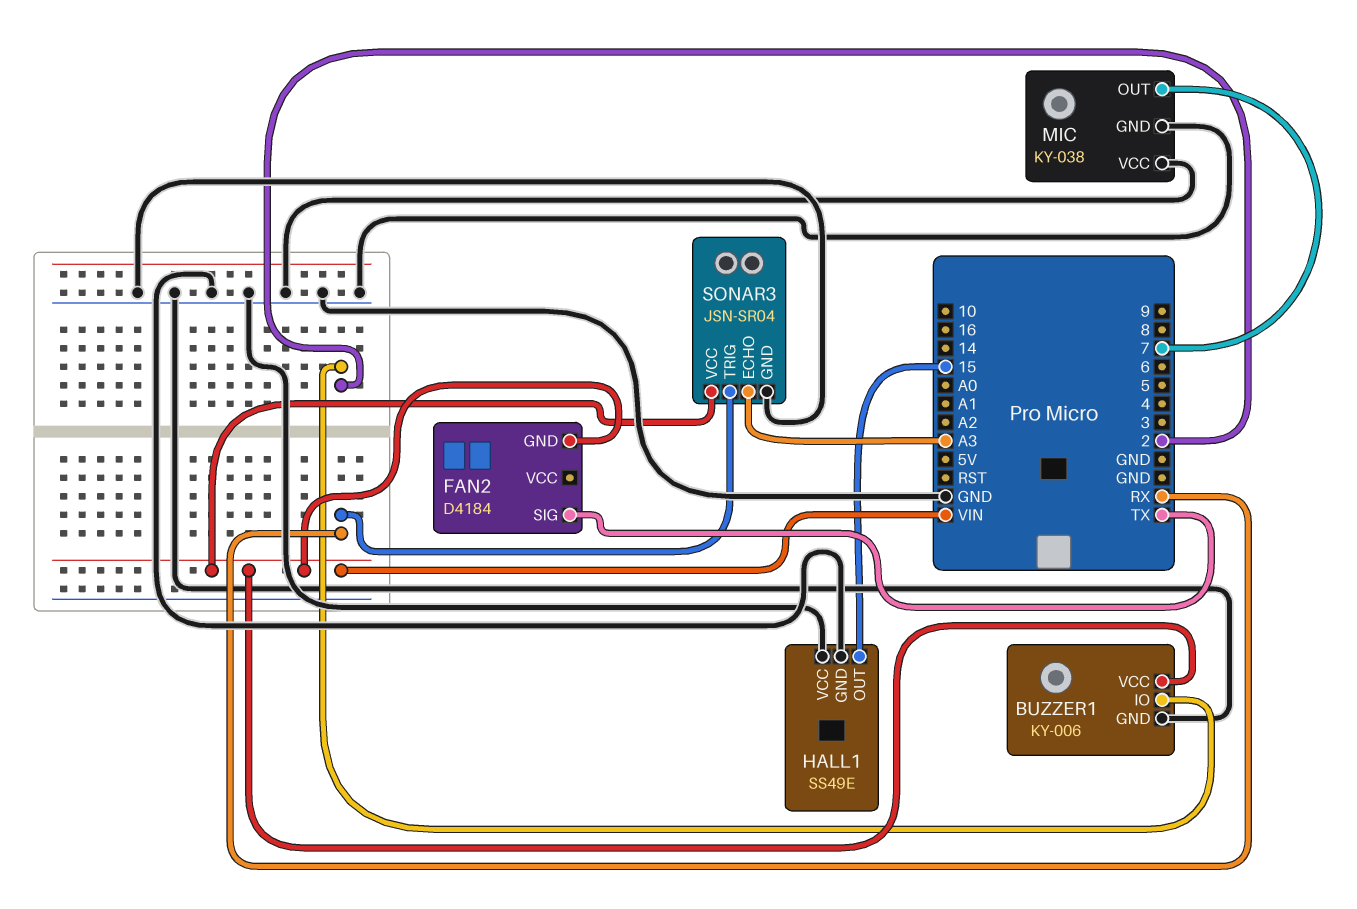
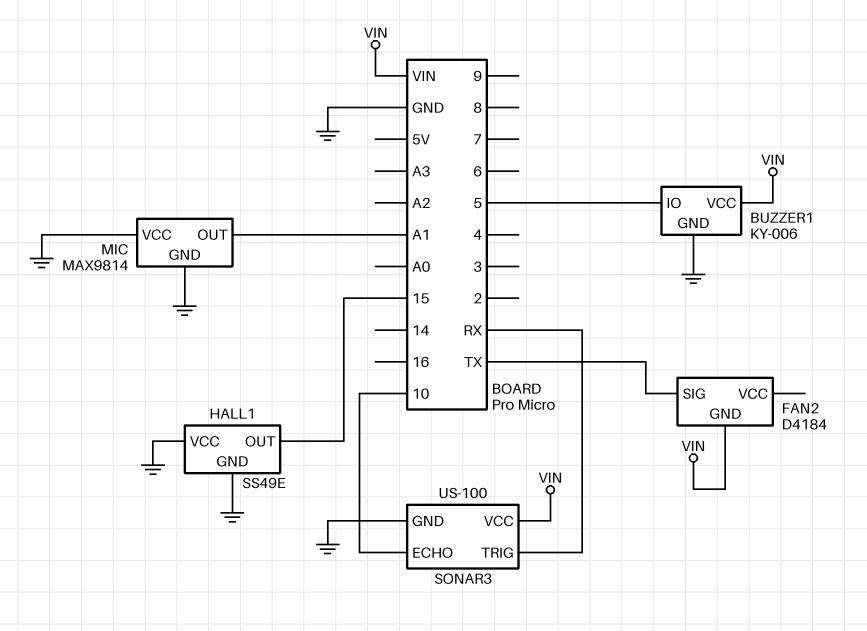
BUZZER1 pin IO: 2 -> 5
MIC: KY-038 -> MAX9814
MIC pin OUT: 7 -> A1
SONAR3: JSN-SR04 -> US-100
SONAR3 pin ECHO: A3 -> 10

